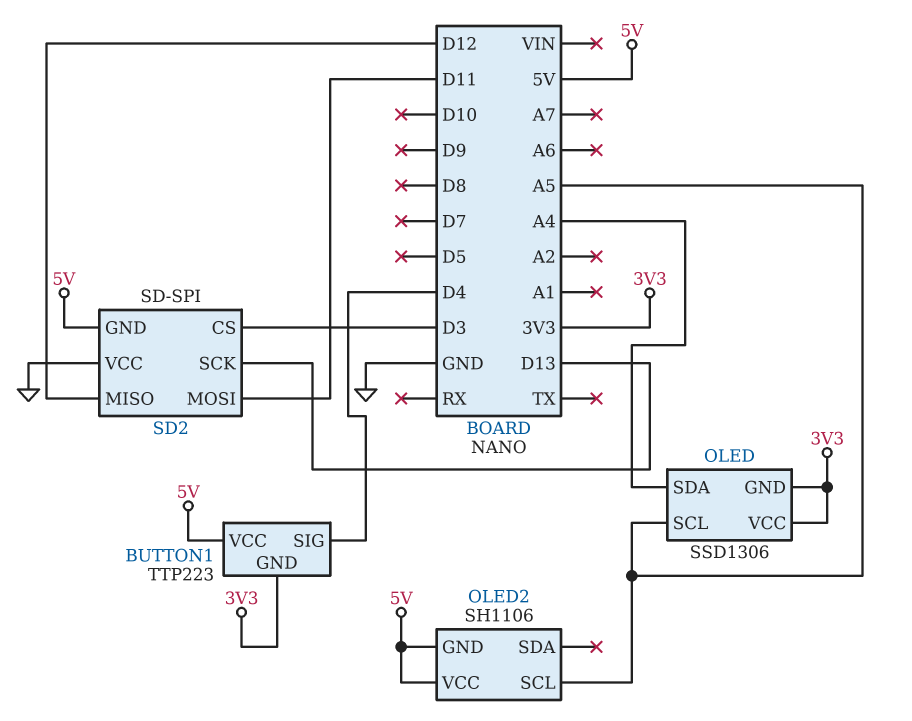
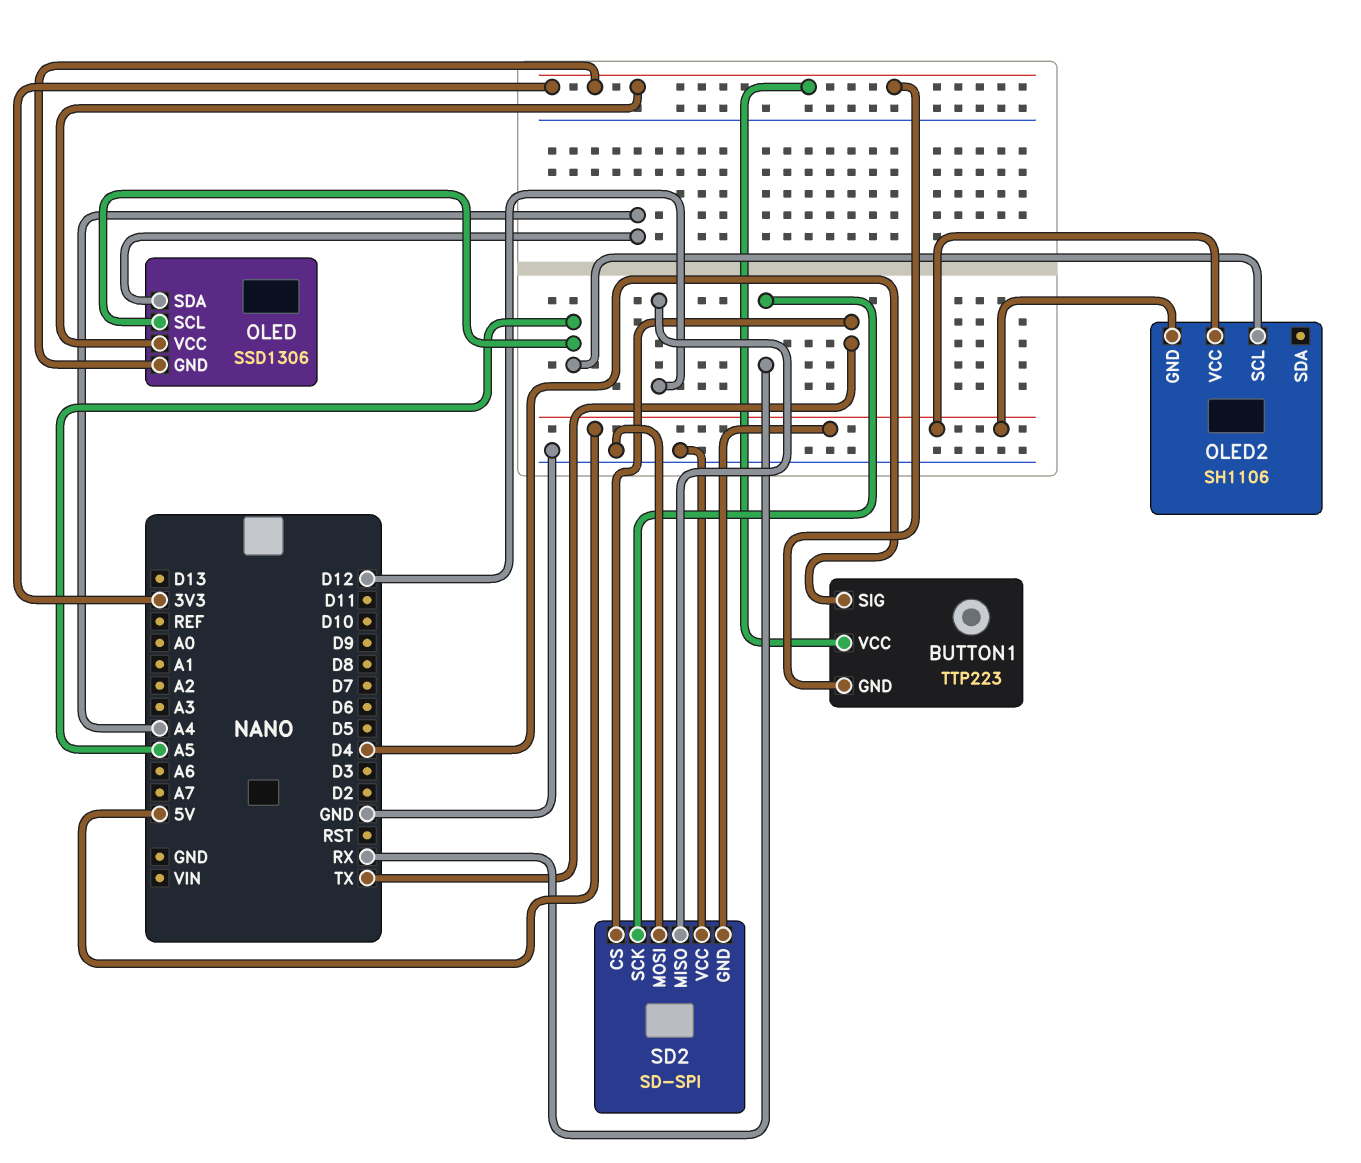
BUTTON1 pin VCC: 5V -> 3V3
SD2 pin CS: D3 -> TX
SD2 pin MOSI: D11 -> GND
SD2 pin SCK: D13 -> RX

